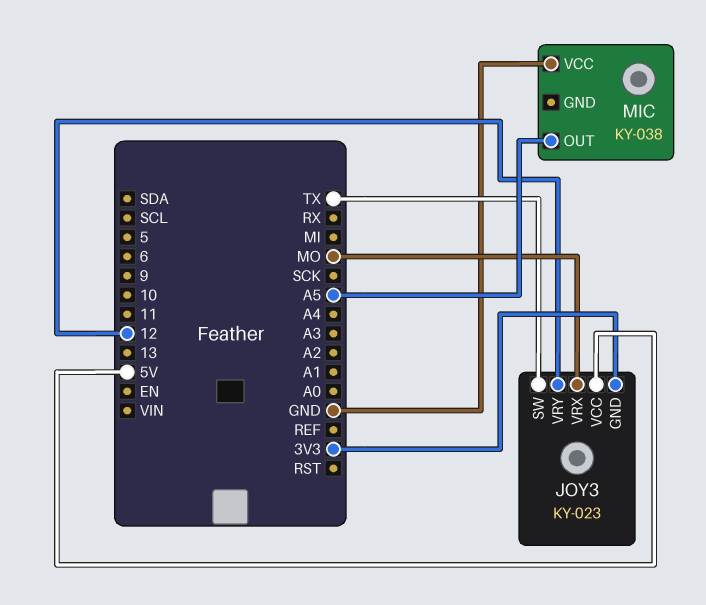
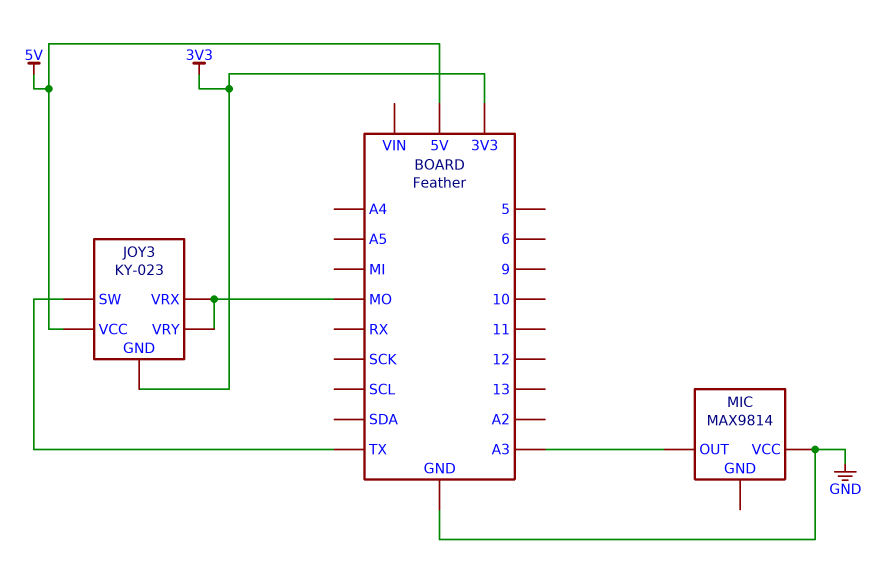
JOY3 pin VRY: 12 -> MO
MIC: KY-038 -> MAX9814
MIC pin OUT: A5 -> A3

